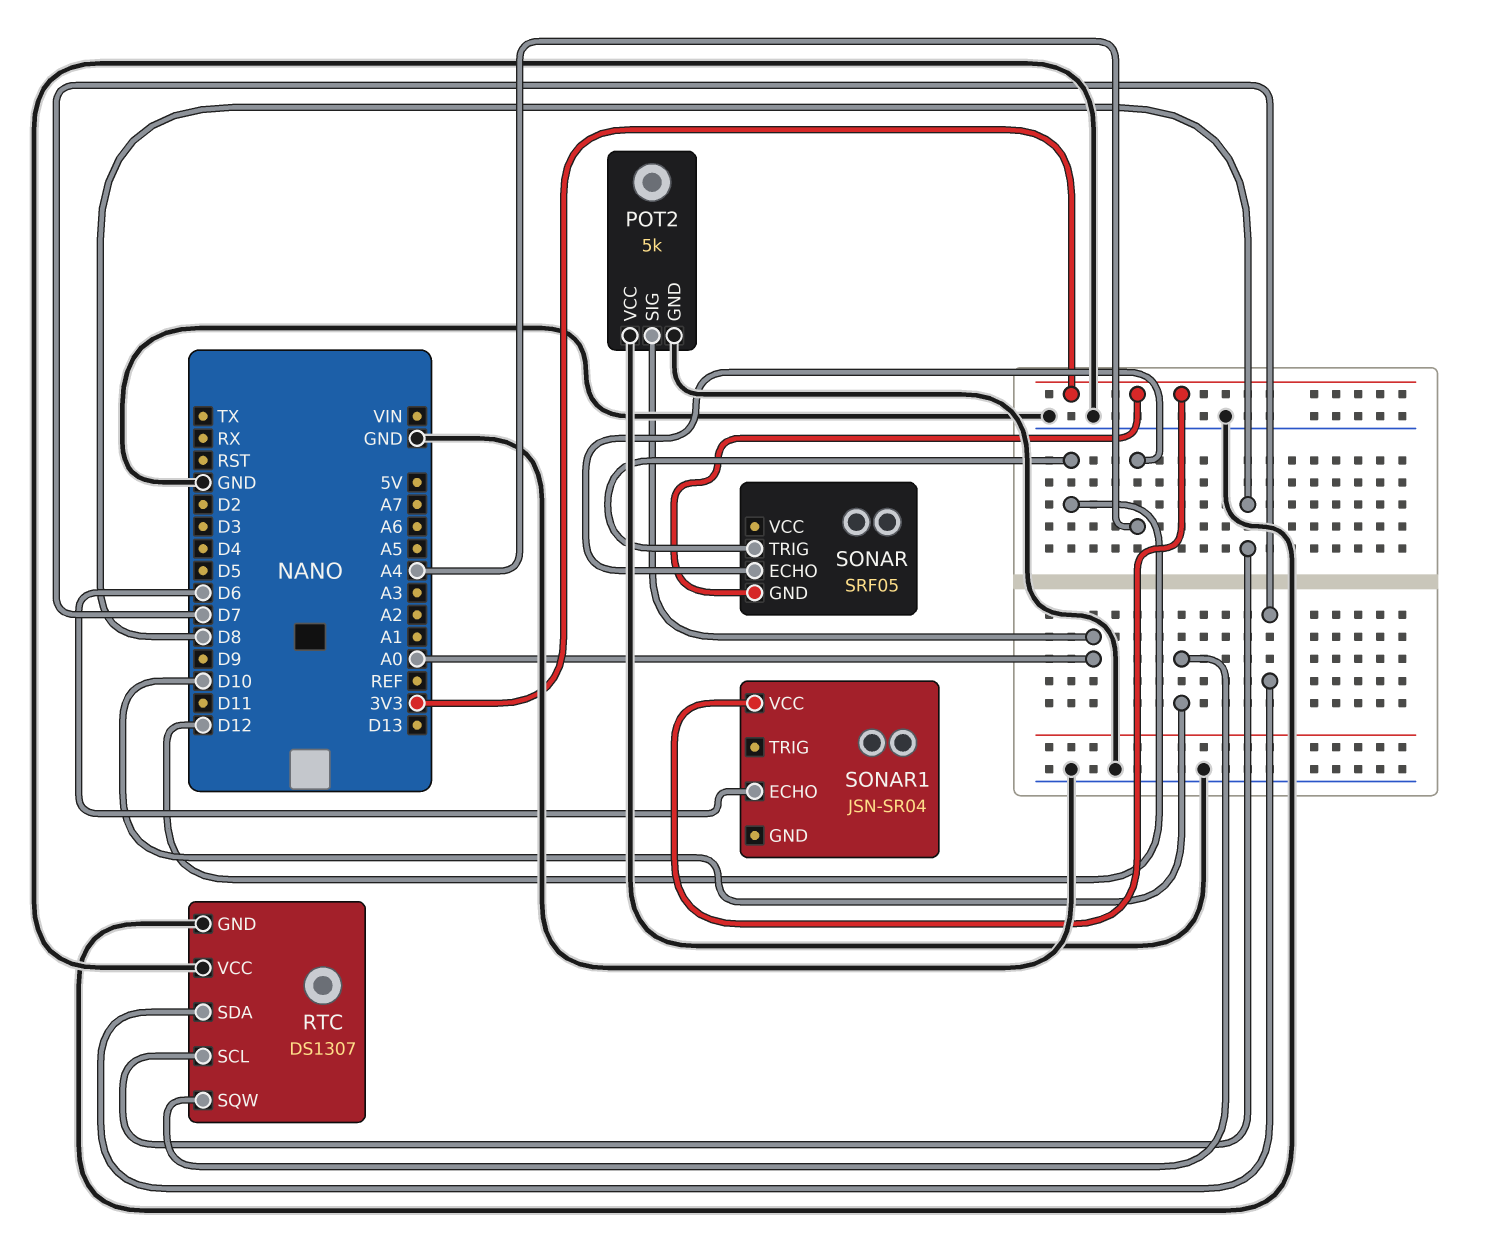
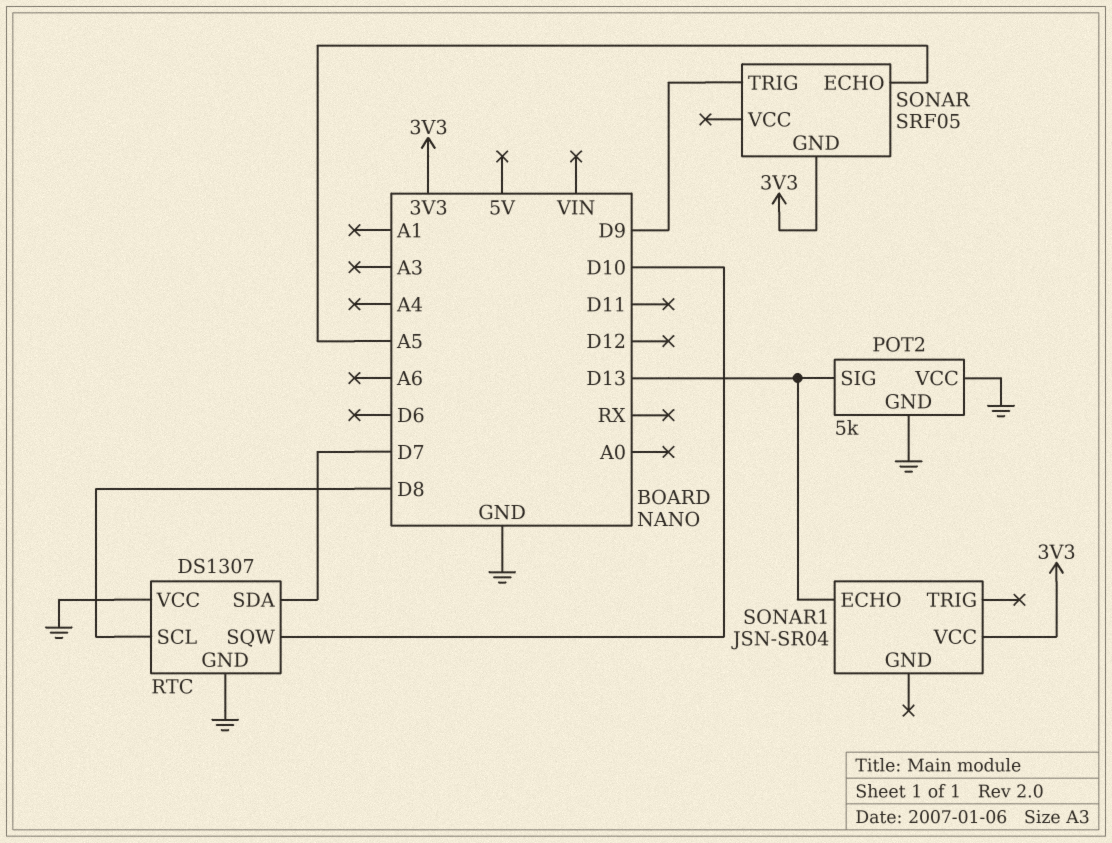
POT2 pin SIG: A0 -> D13
SONAR pin ECHO: A4 -> A5
SONAR pin TRIG: D12 -> D9
SONAR1 pin ECHO: D6 -> D13

